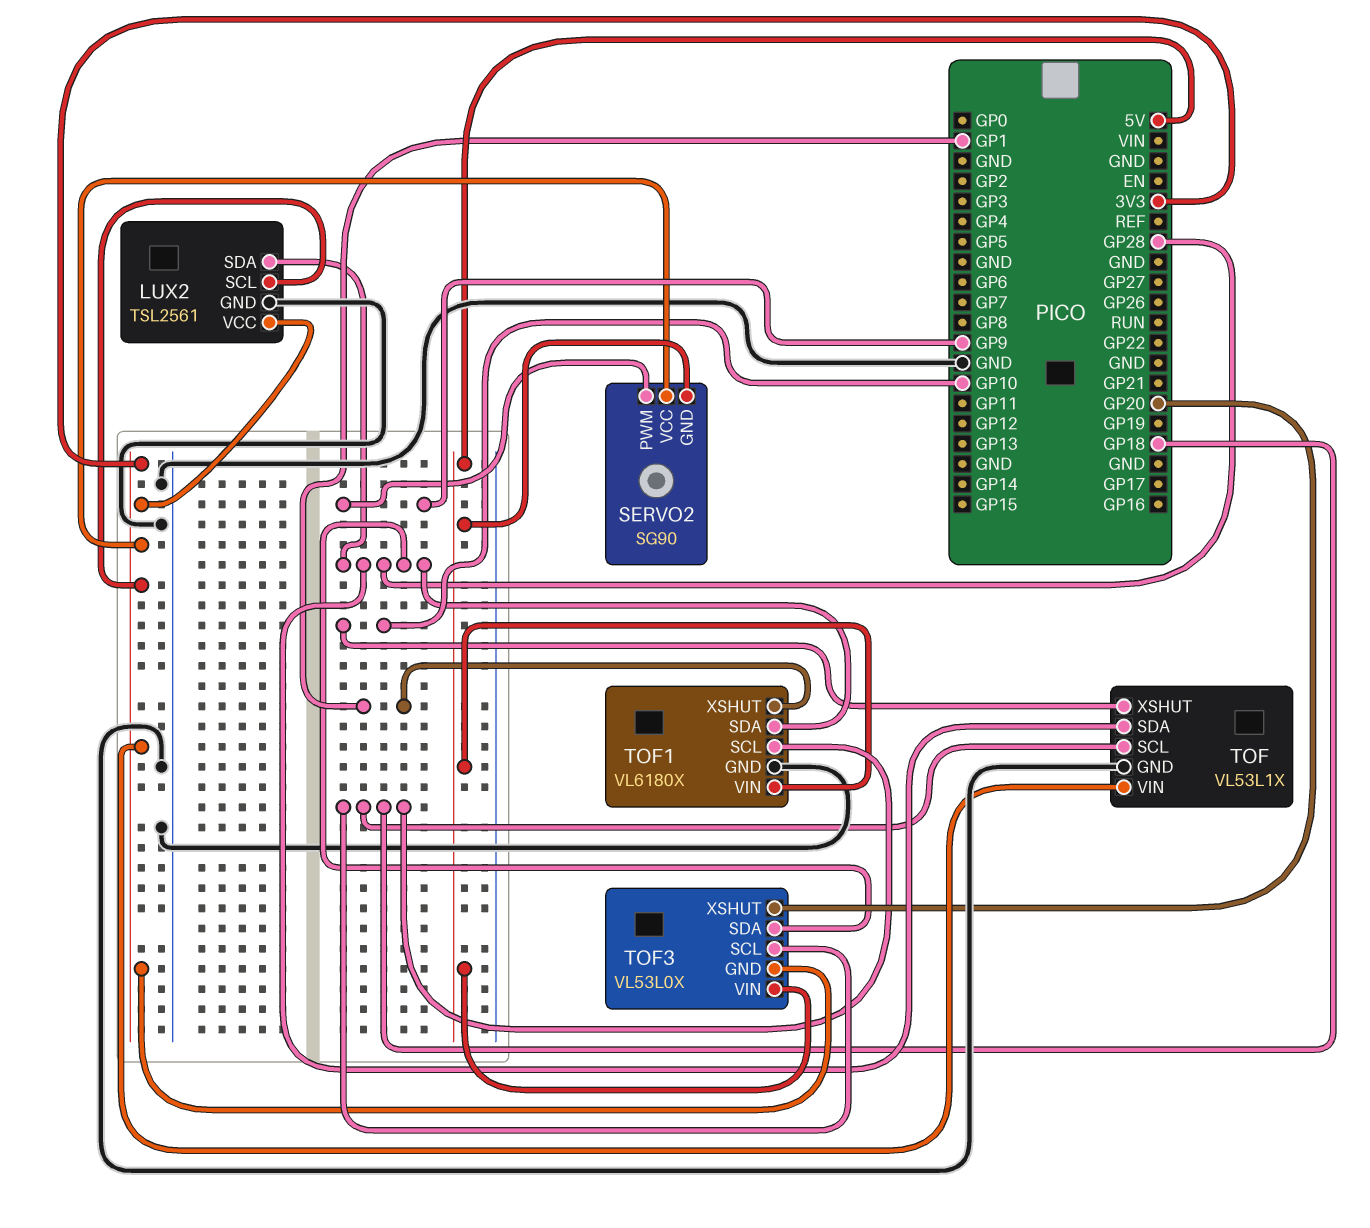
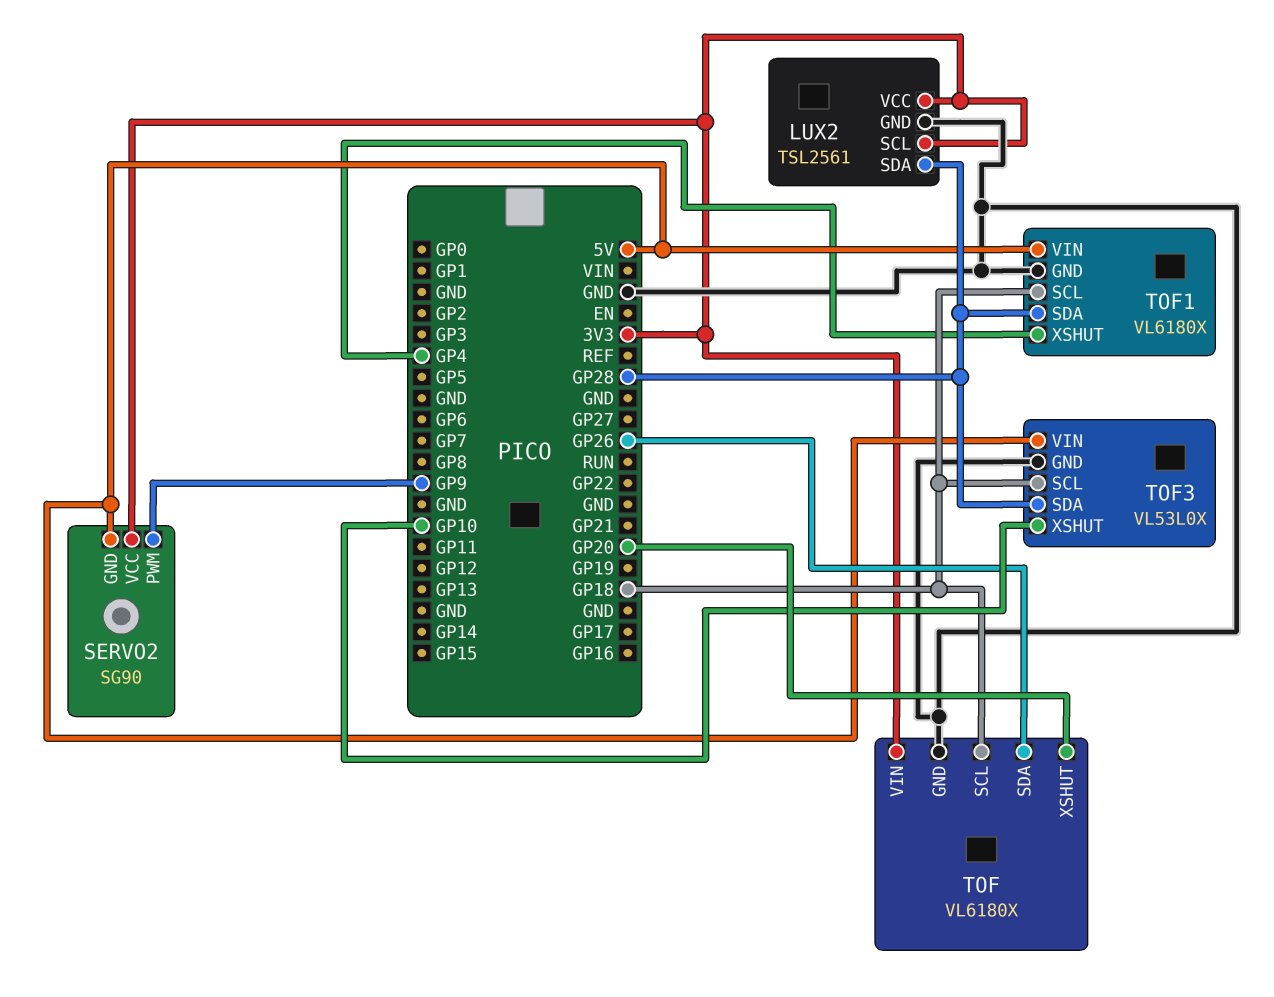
TOF: VL53L1X -> VL6180X
TOF pin SDA: GP28 -> GP26
TOF pin XSHUT: GP10 -> GP20
TOF1 pin XSHUT: GP1 -> GP4
TOF3 pin GND: 3V3 -> GND
TOF3 pin XSHUT: GP20 -> GP10

